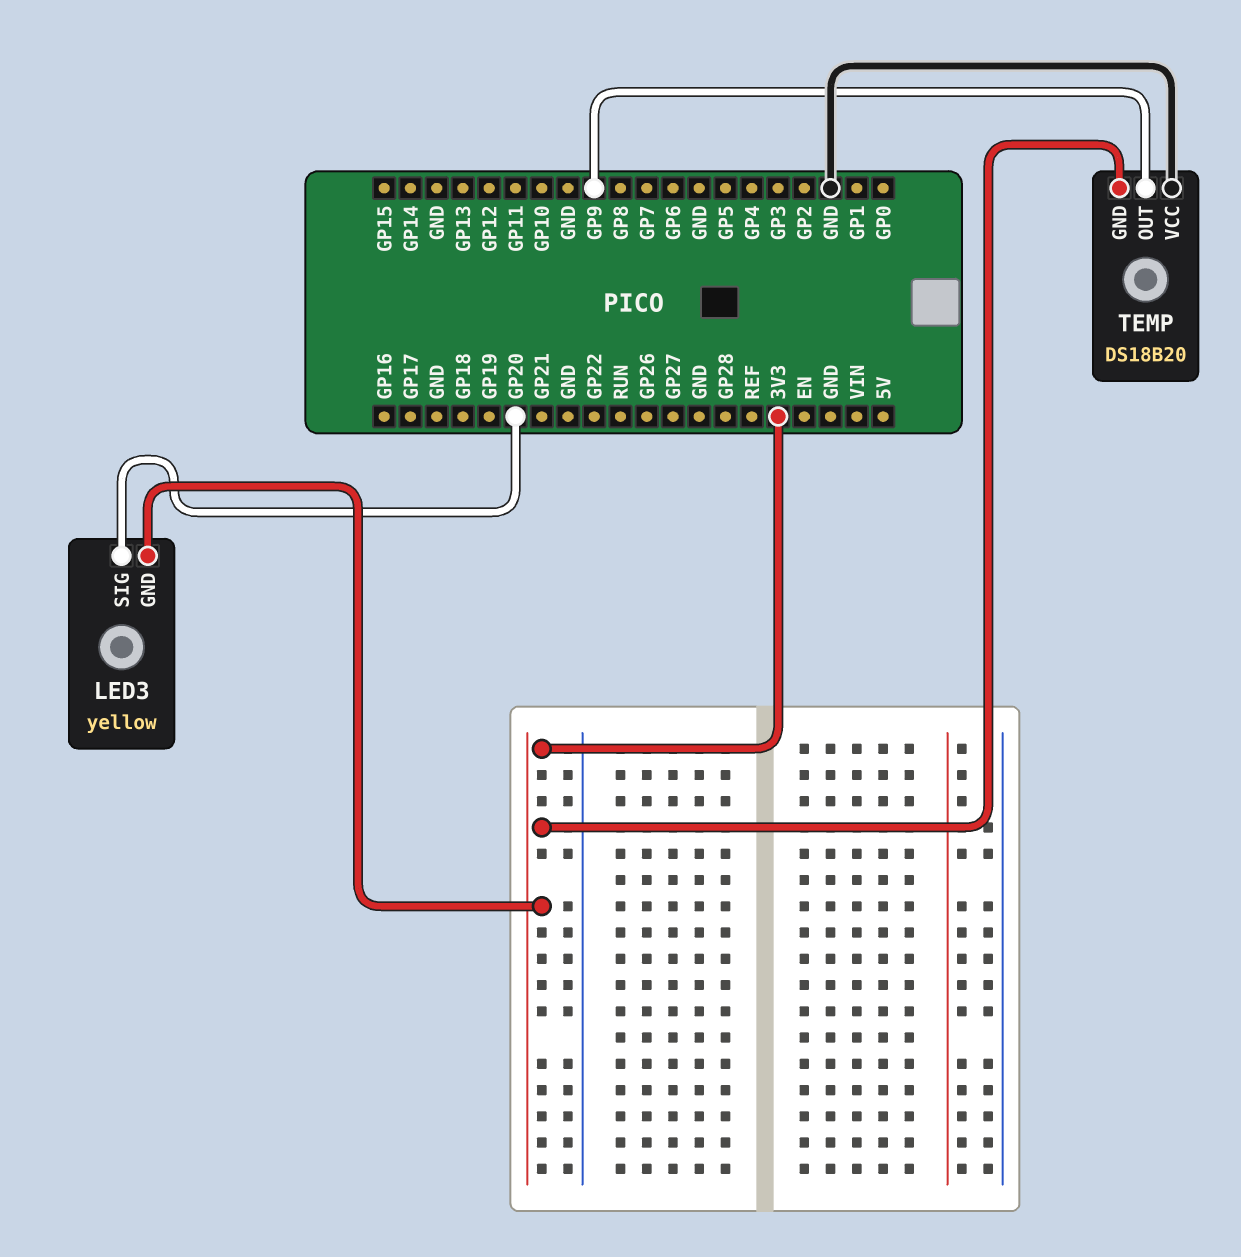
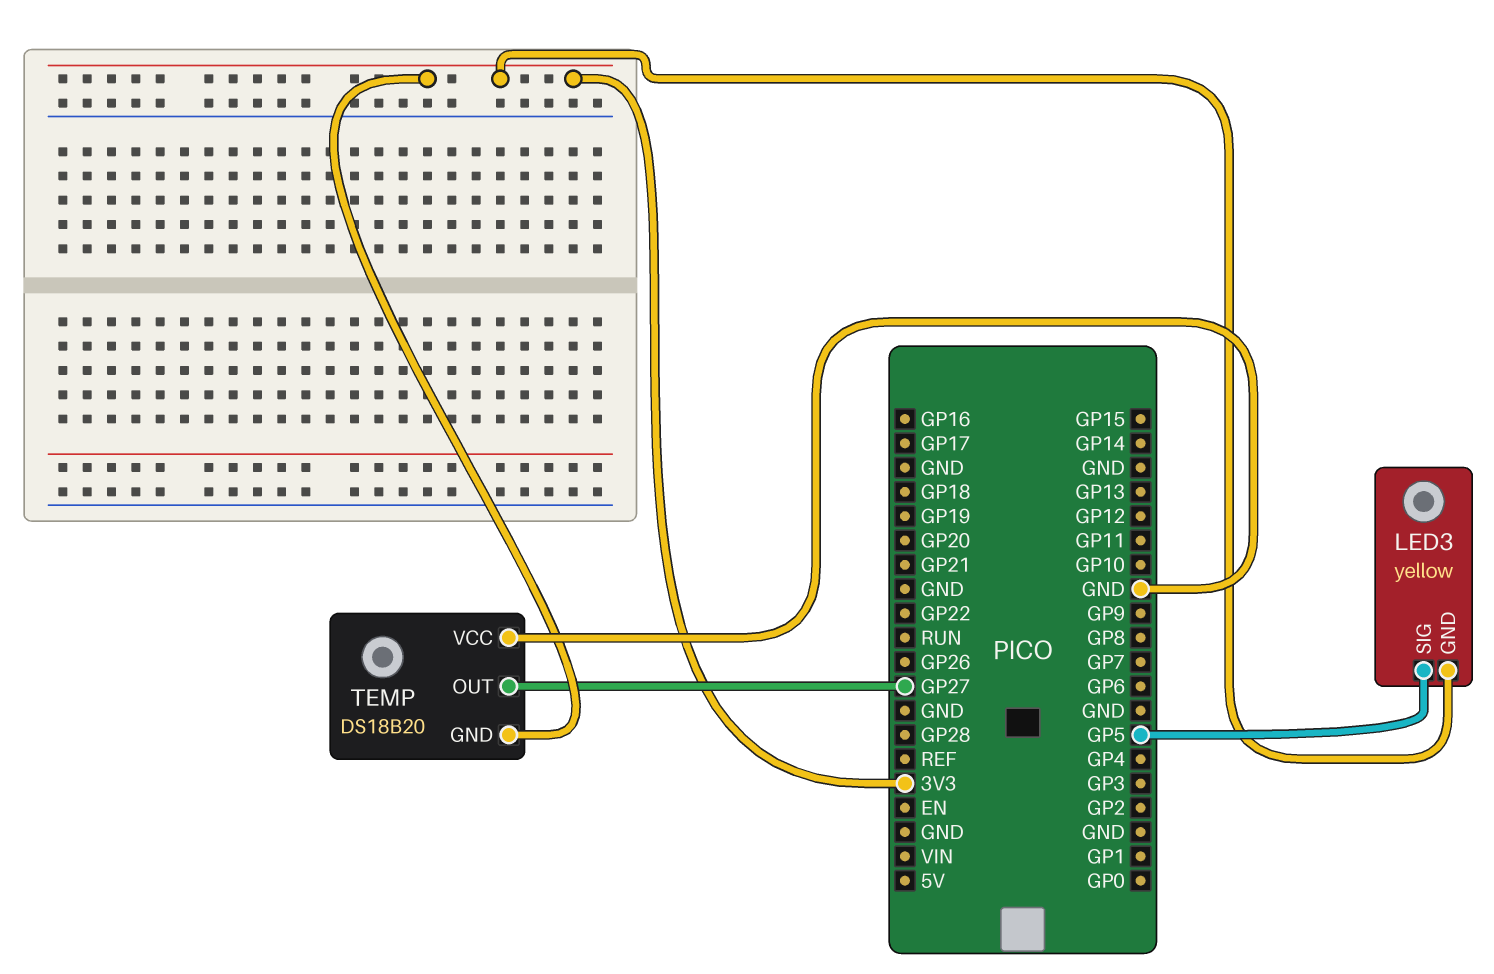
LED3 pin SIG: GP20 -> GP5
TEMP pin OUT: GP9 -> GP27

